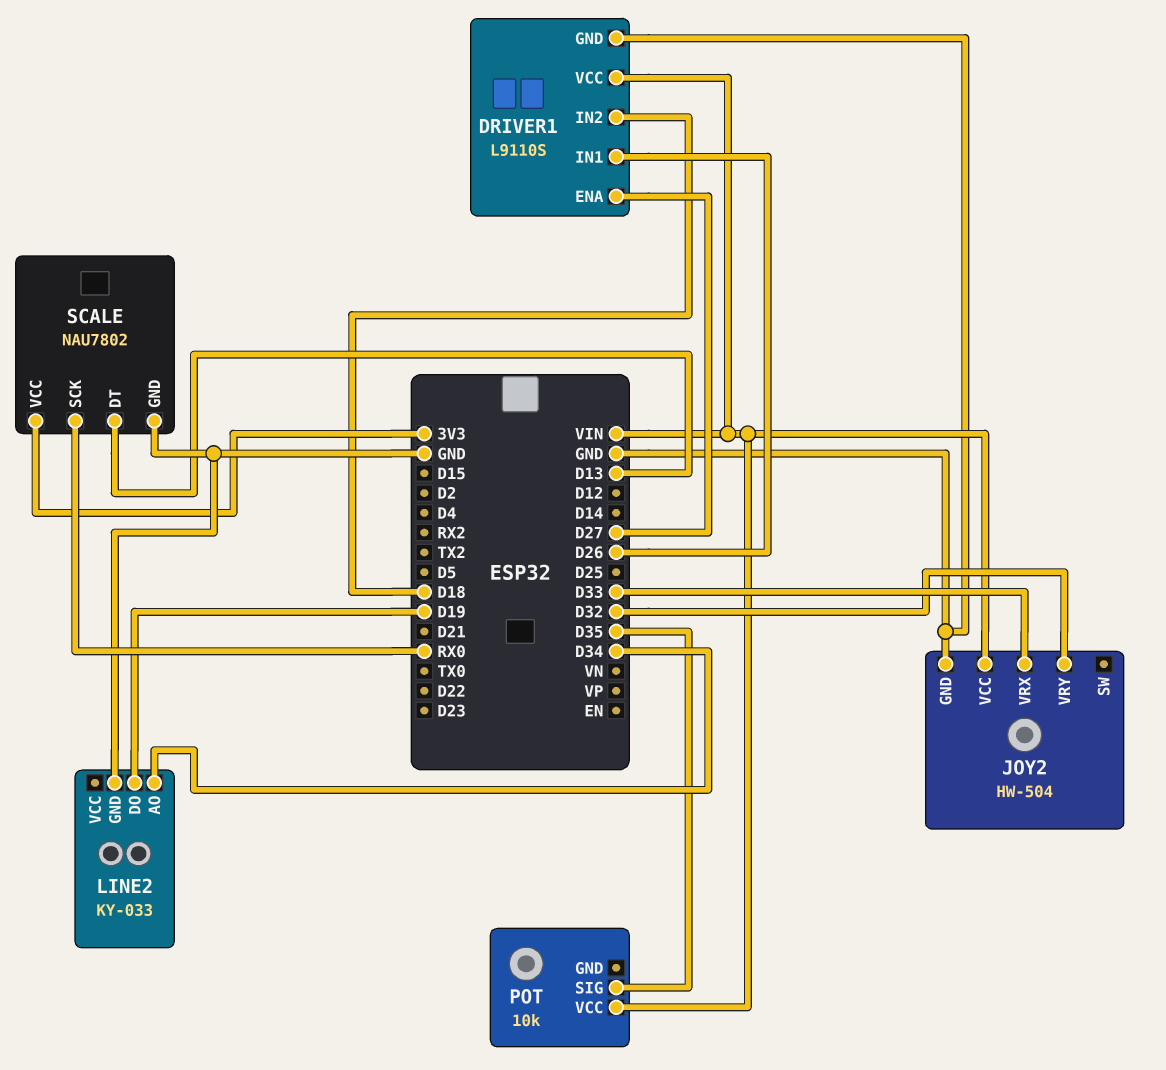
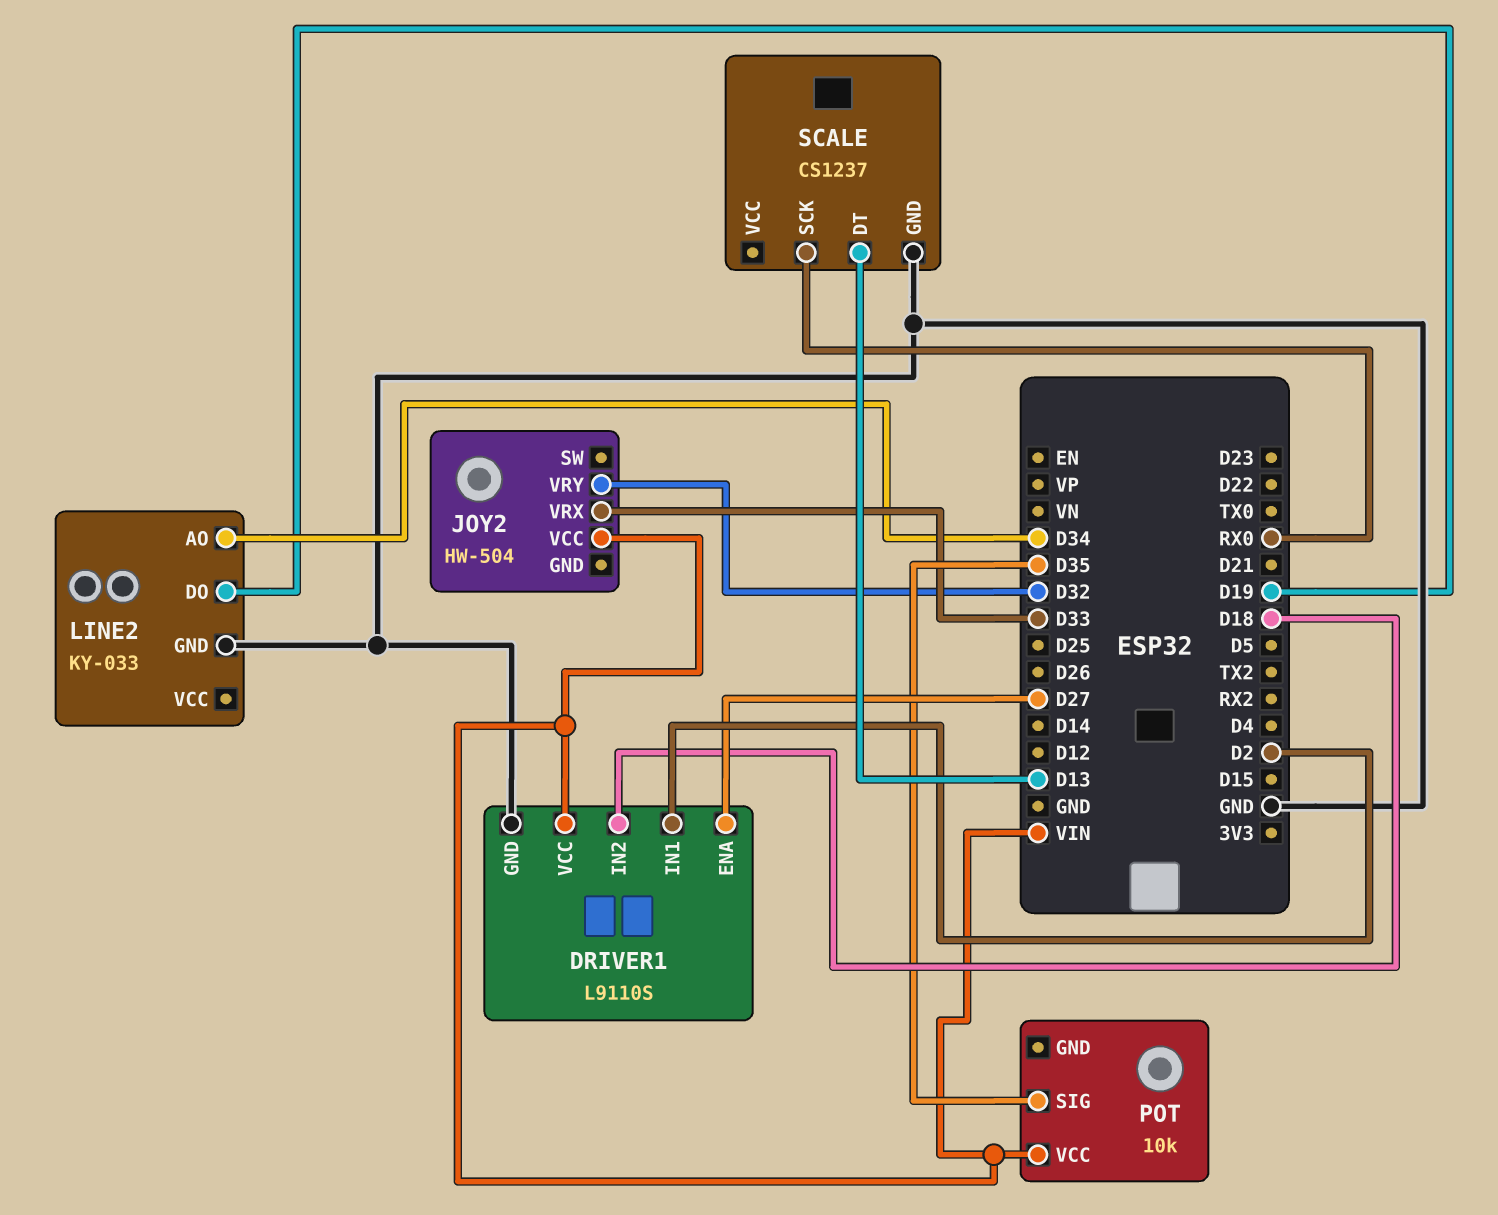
DRIVER1 pin IN1: D26 -> D2
JOY2 pin GND: GND -> none
SCALE: NAU7802 -> CS1237
SCALE pin VCC: 3V3 -> none

